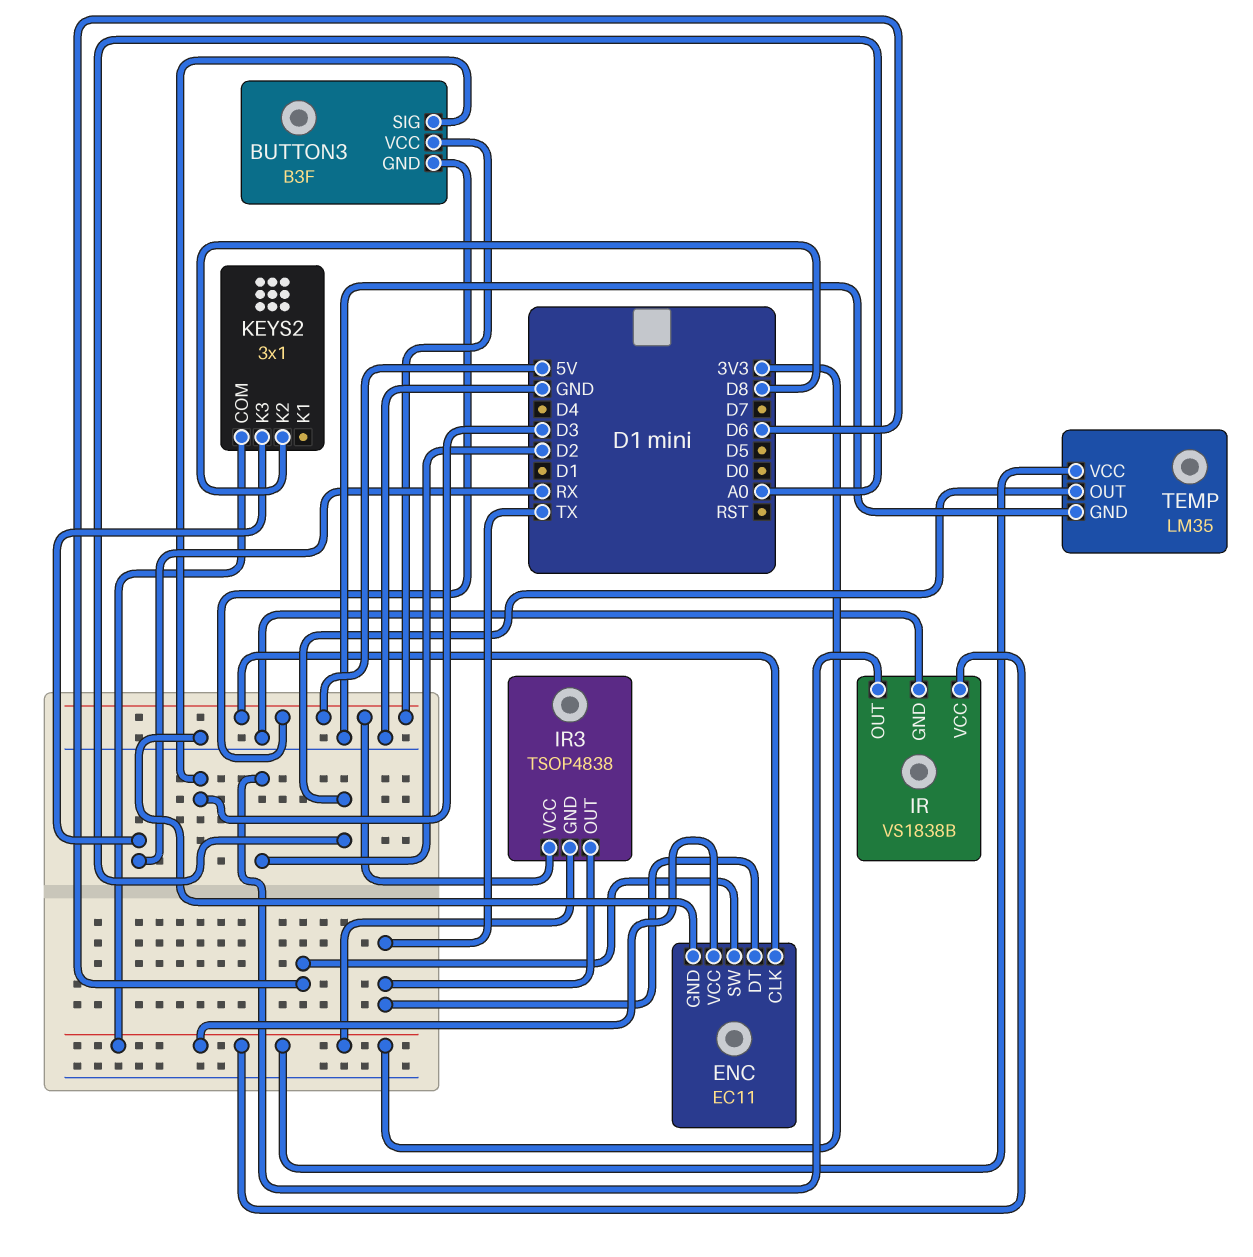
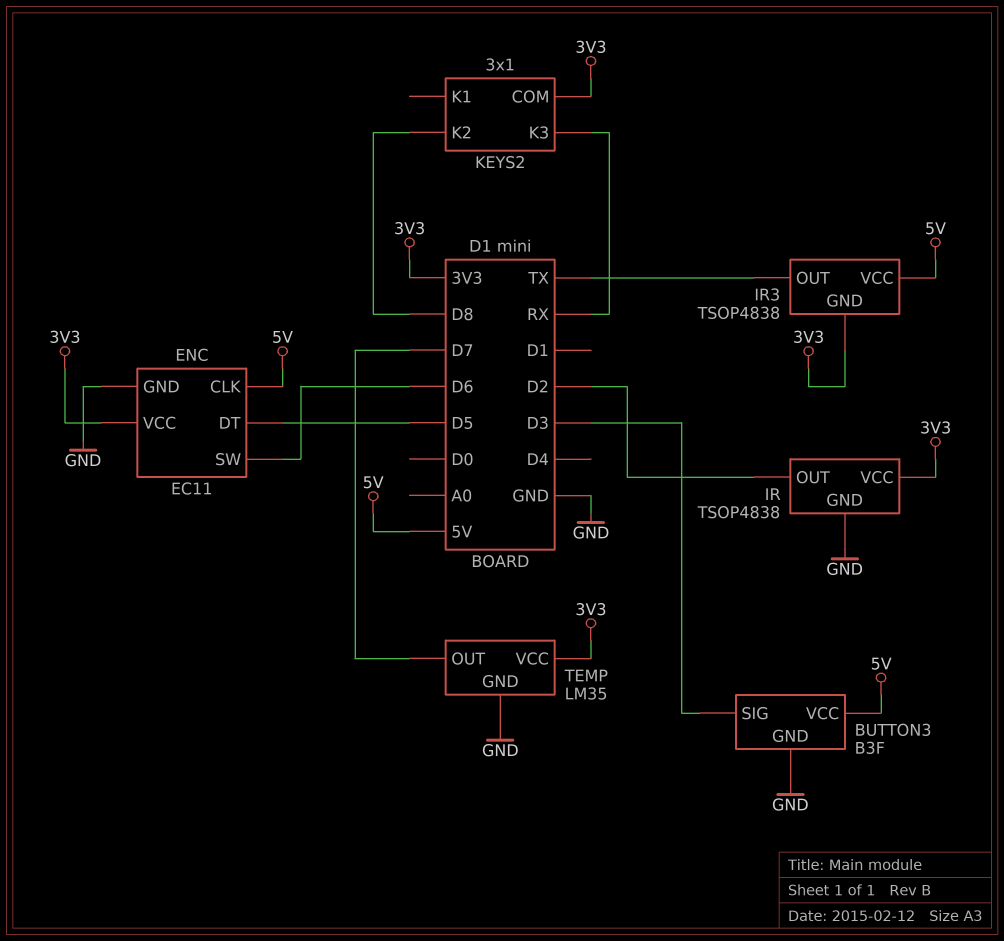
BUTTON3 pin GND: 5V -> GND
ENC pin DT: TX -> D5
IR: VS1838B -> TSOP4838
TEMP pin OUT: A0 -> D7

